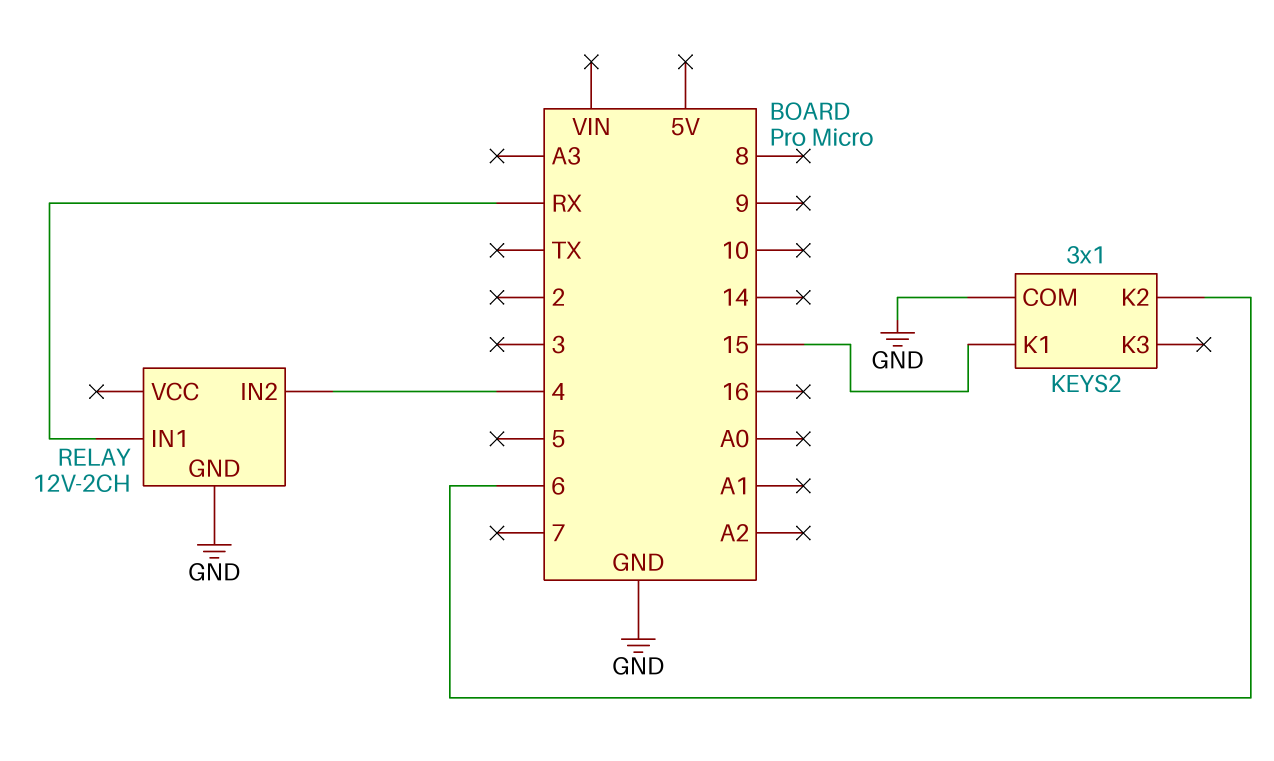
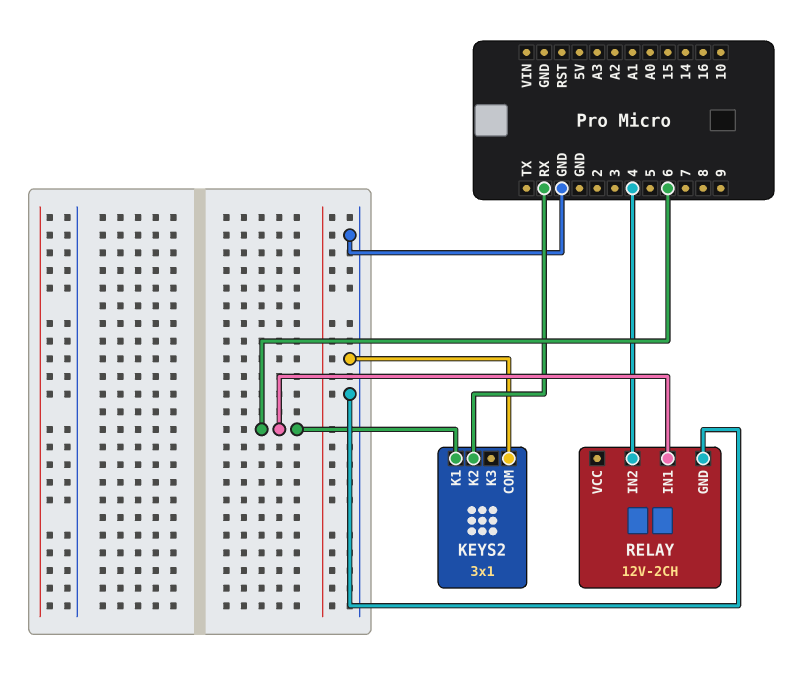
KEYS2 pin K1: 15 -> 6
KEYS2 pin K2: 6 -> RX
RELAY pin IN1: RX -> 6

